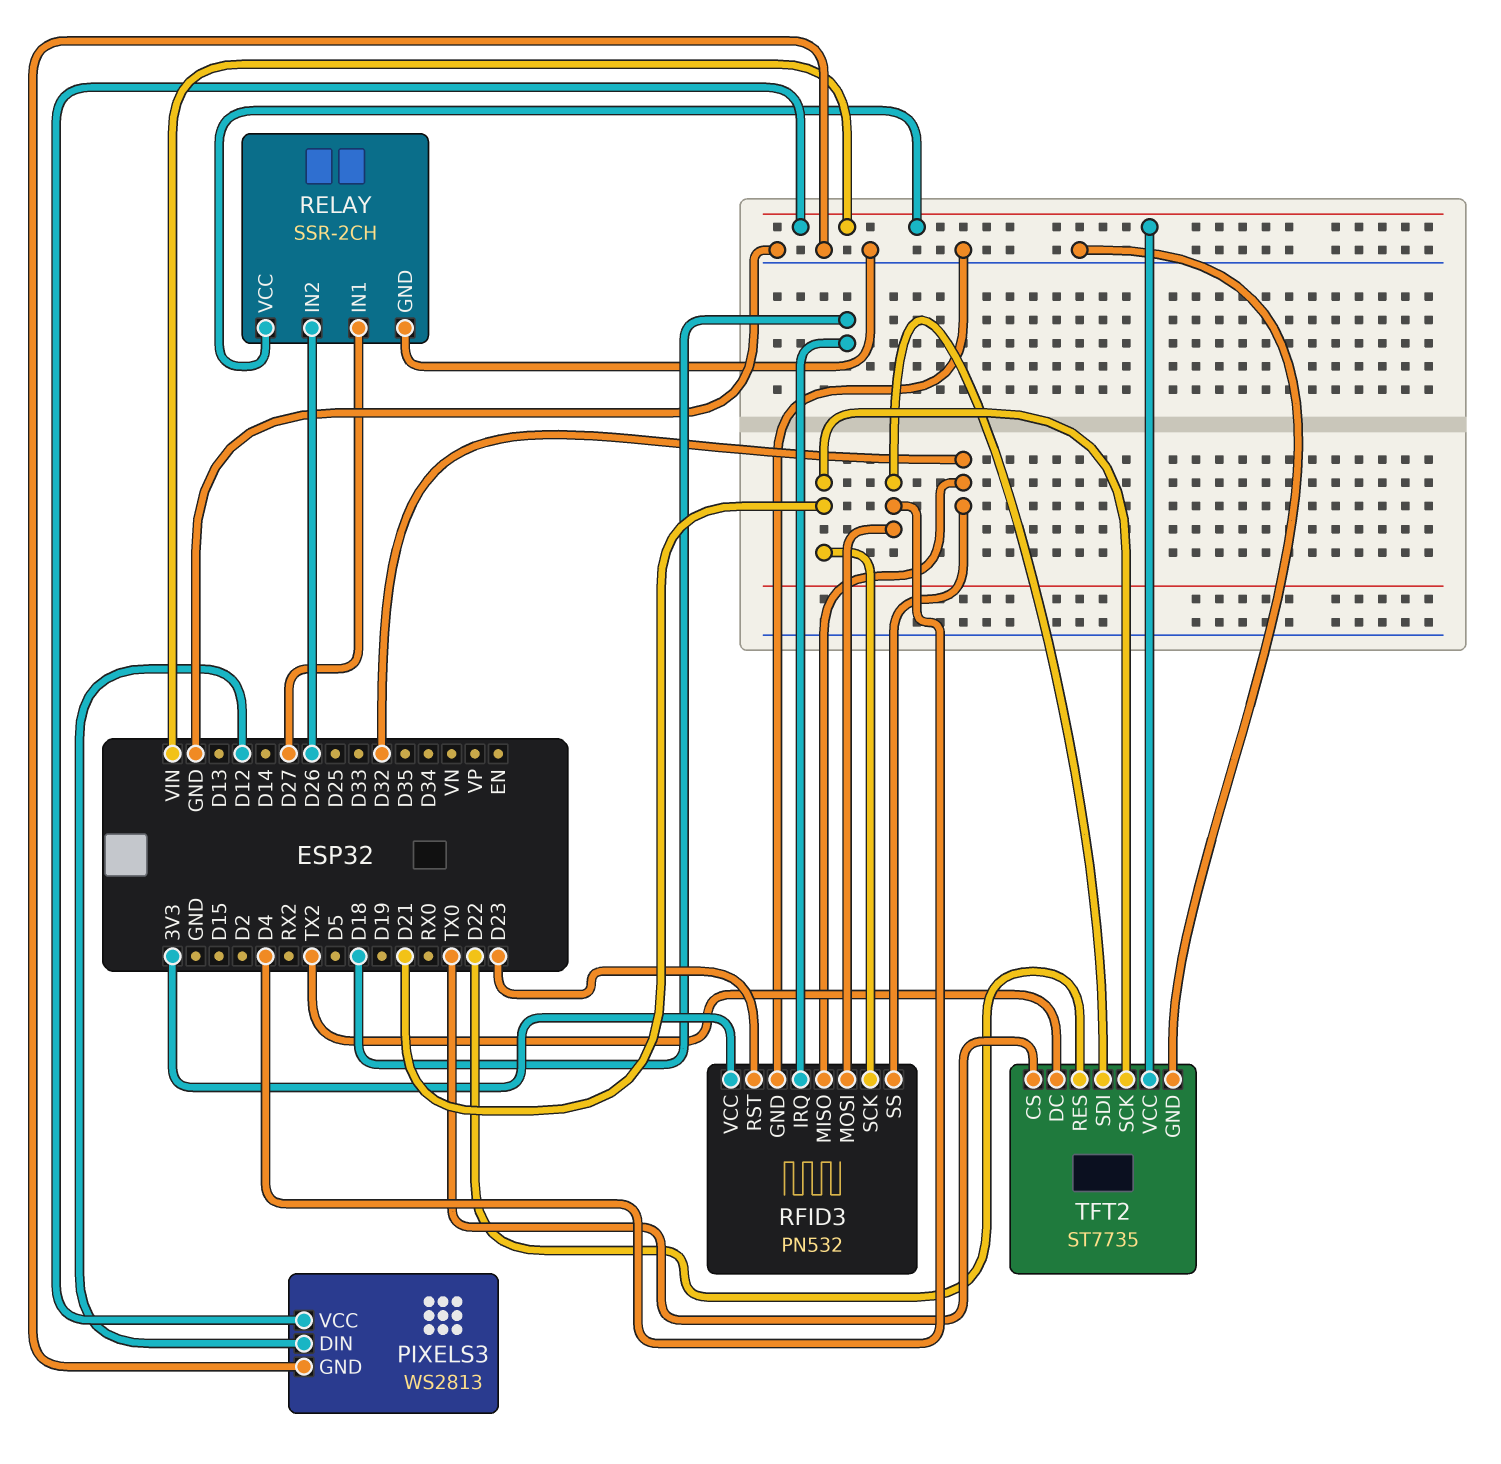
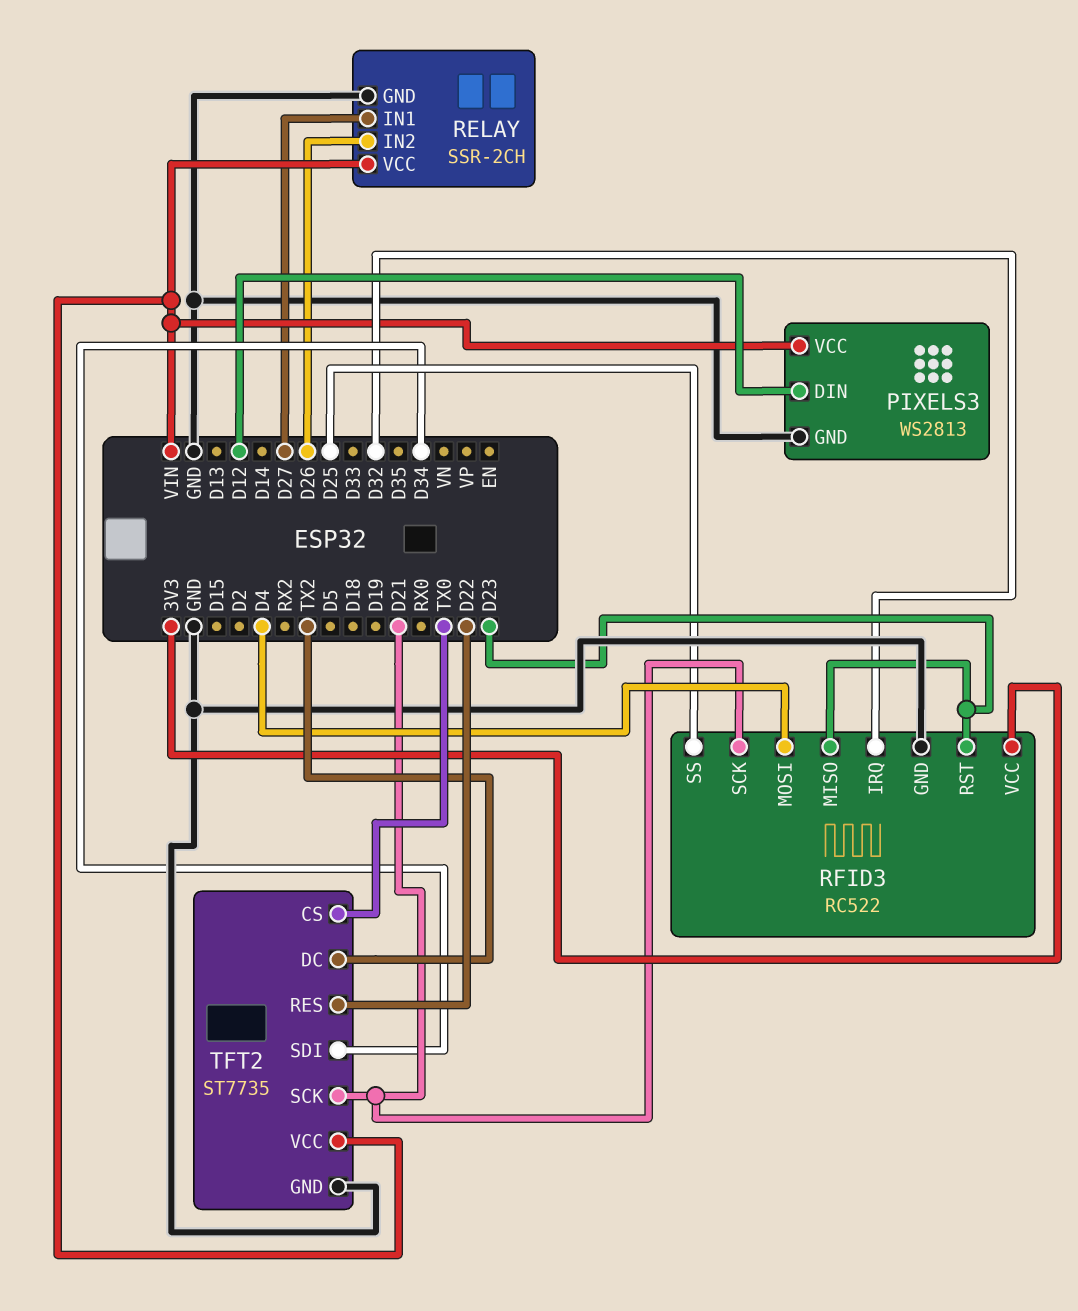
RFID3: PN532 -> RC522
RFID3 pin IRQ: D18 -> D32
RFID3 pin MISO: D32 -> D23
RFID3 pin SS: D32 -> D25
TFT2 pin SDI: D4 -> D34

